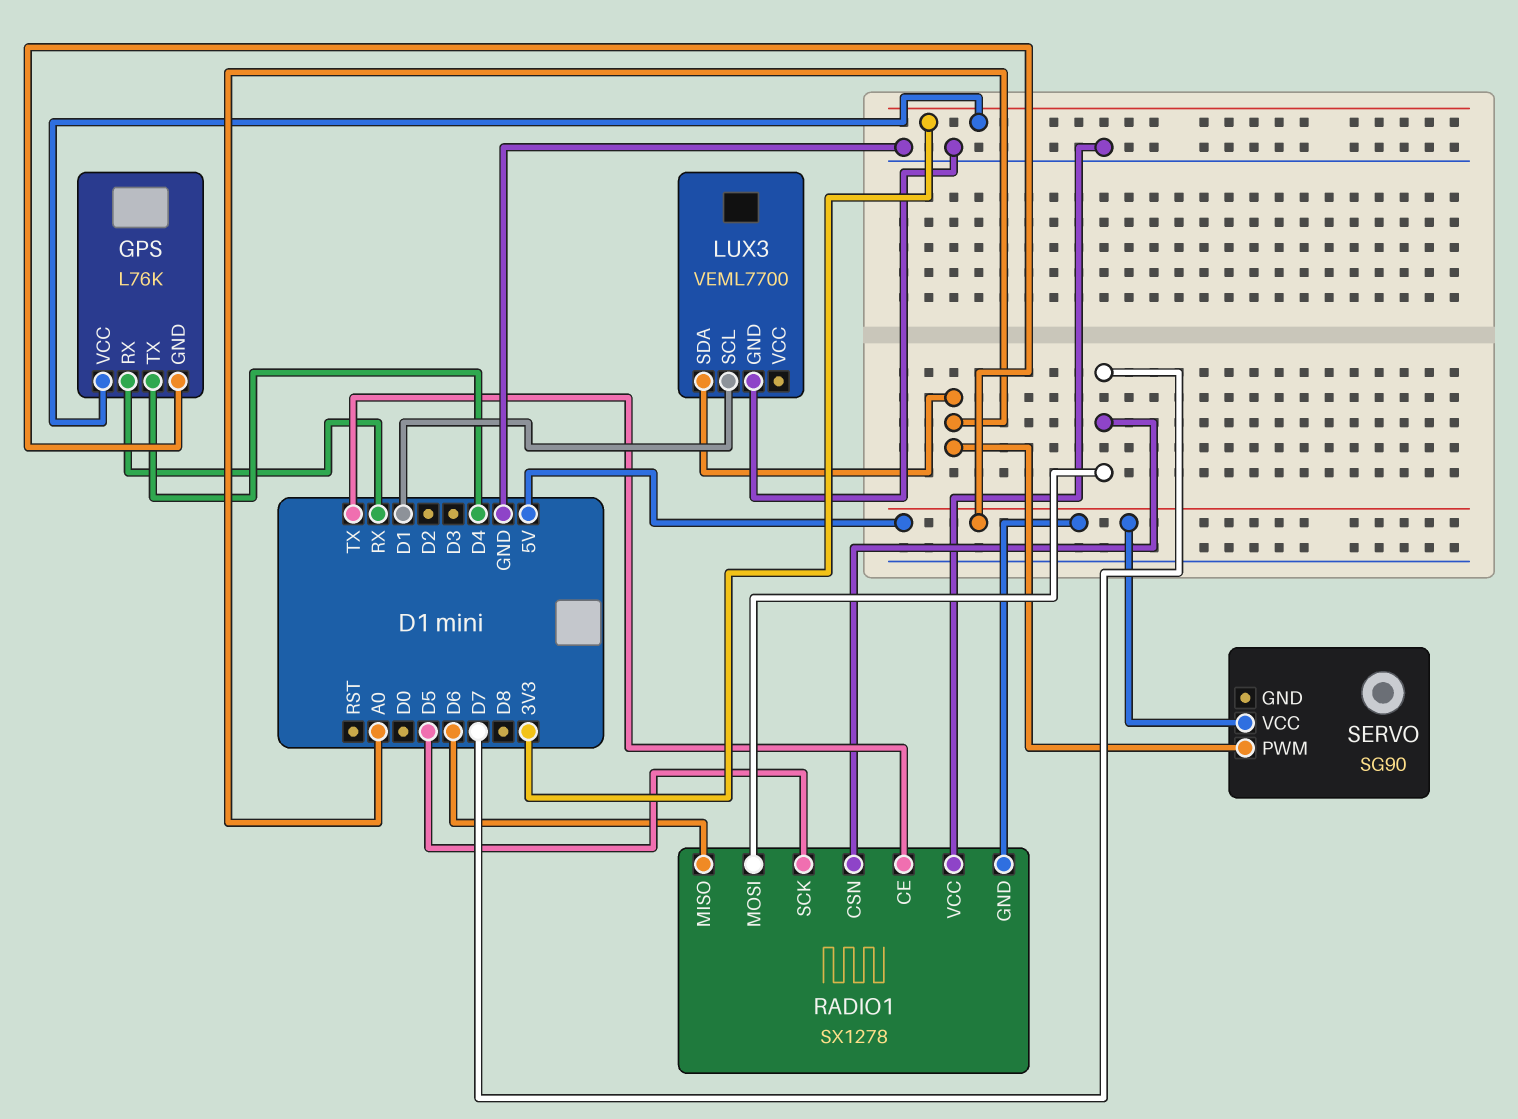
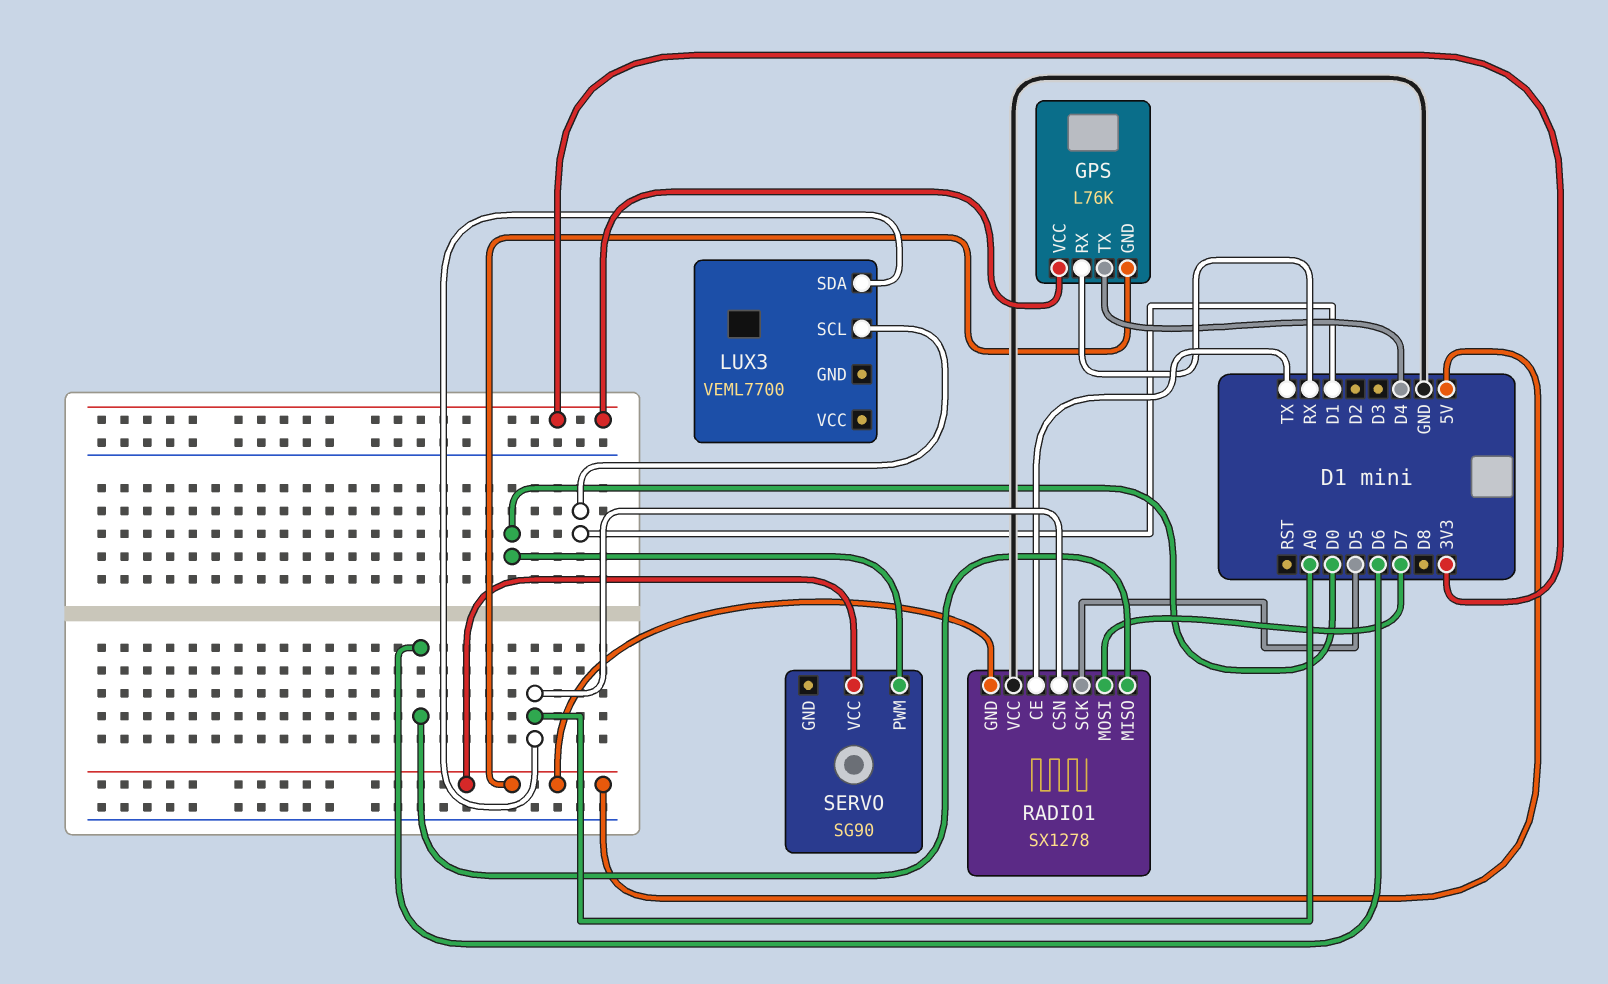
LUX3 pin GND: GND -> none
RADIO1 pin CSN: D7 -> A0
SERVO pin PWM: A0 -> D0

